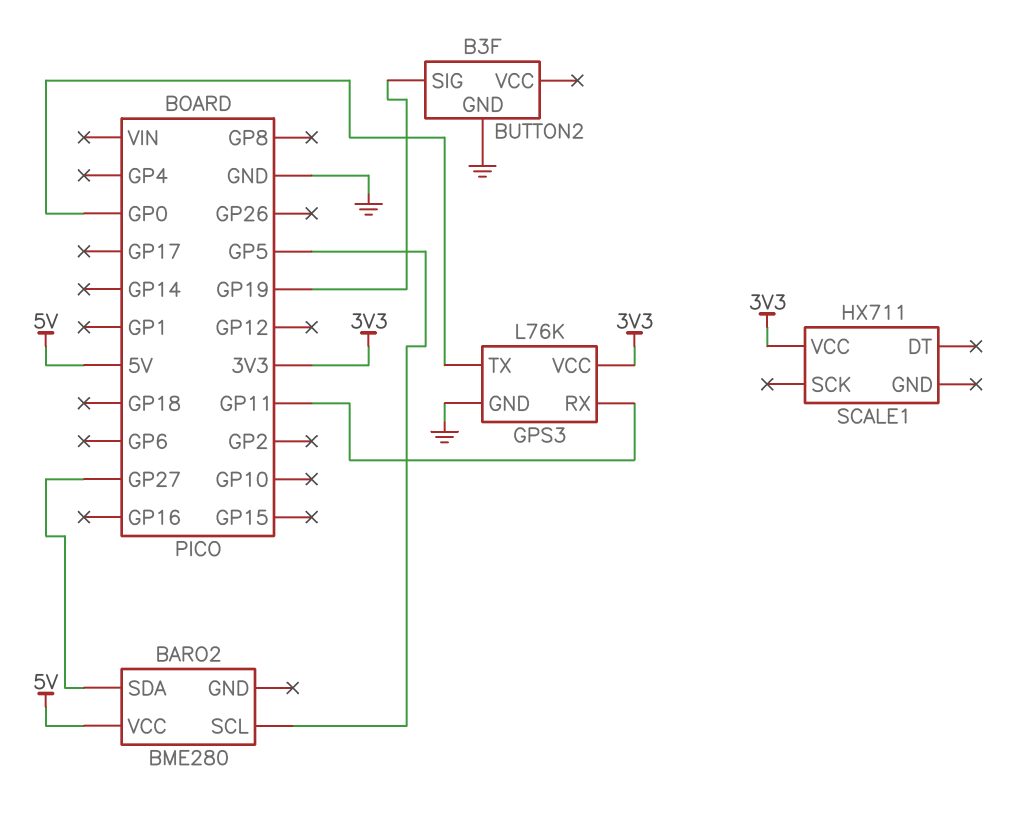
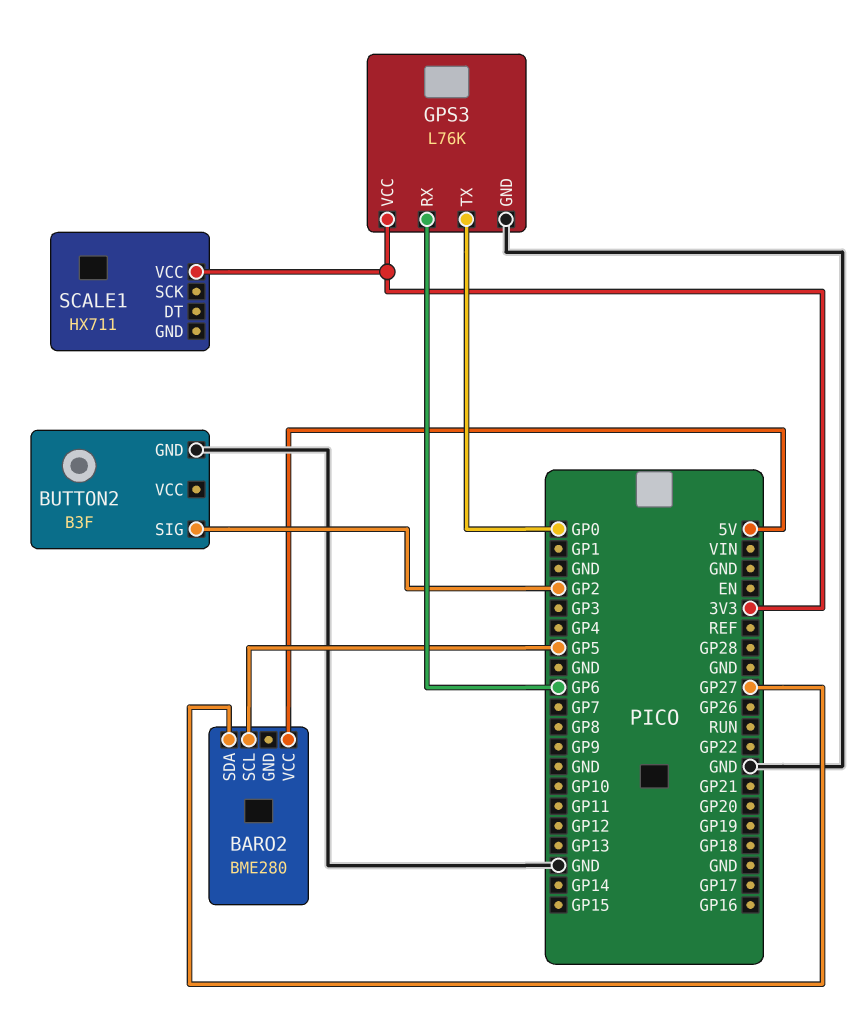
BUTTON2 pin SIG: GP19 -> GP2
GPS3 pin RX: GP11 -> GP6

